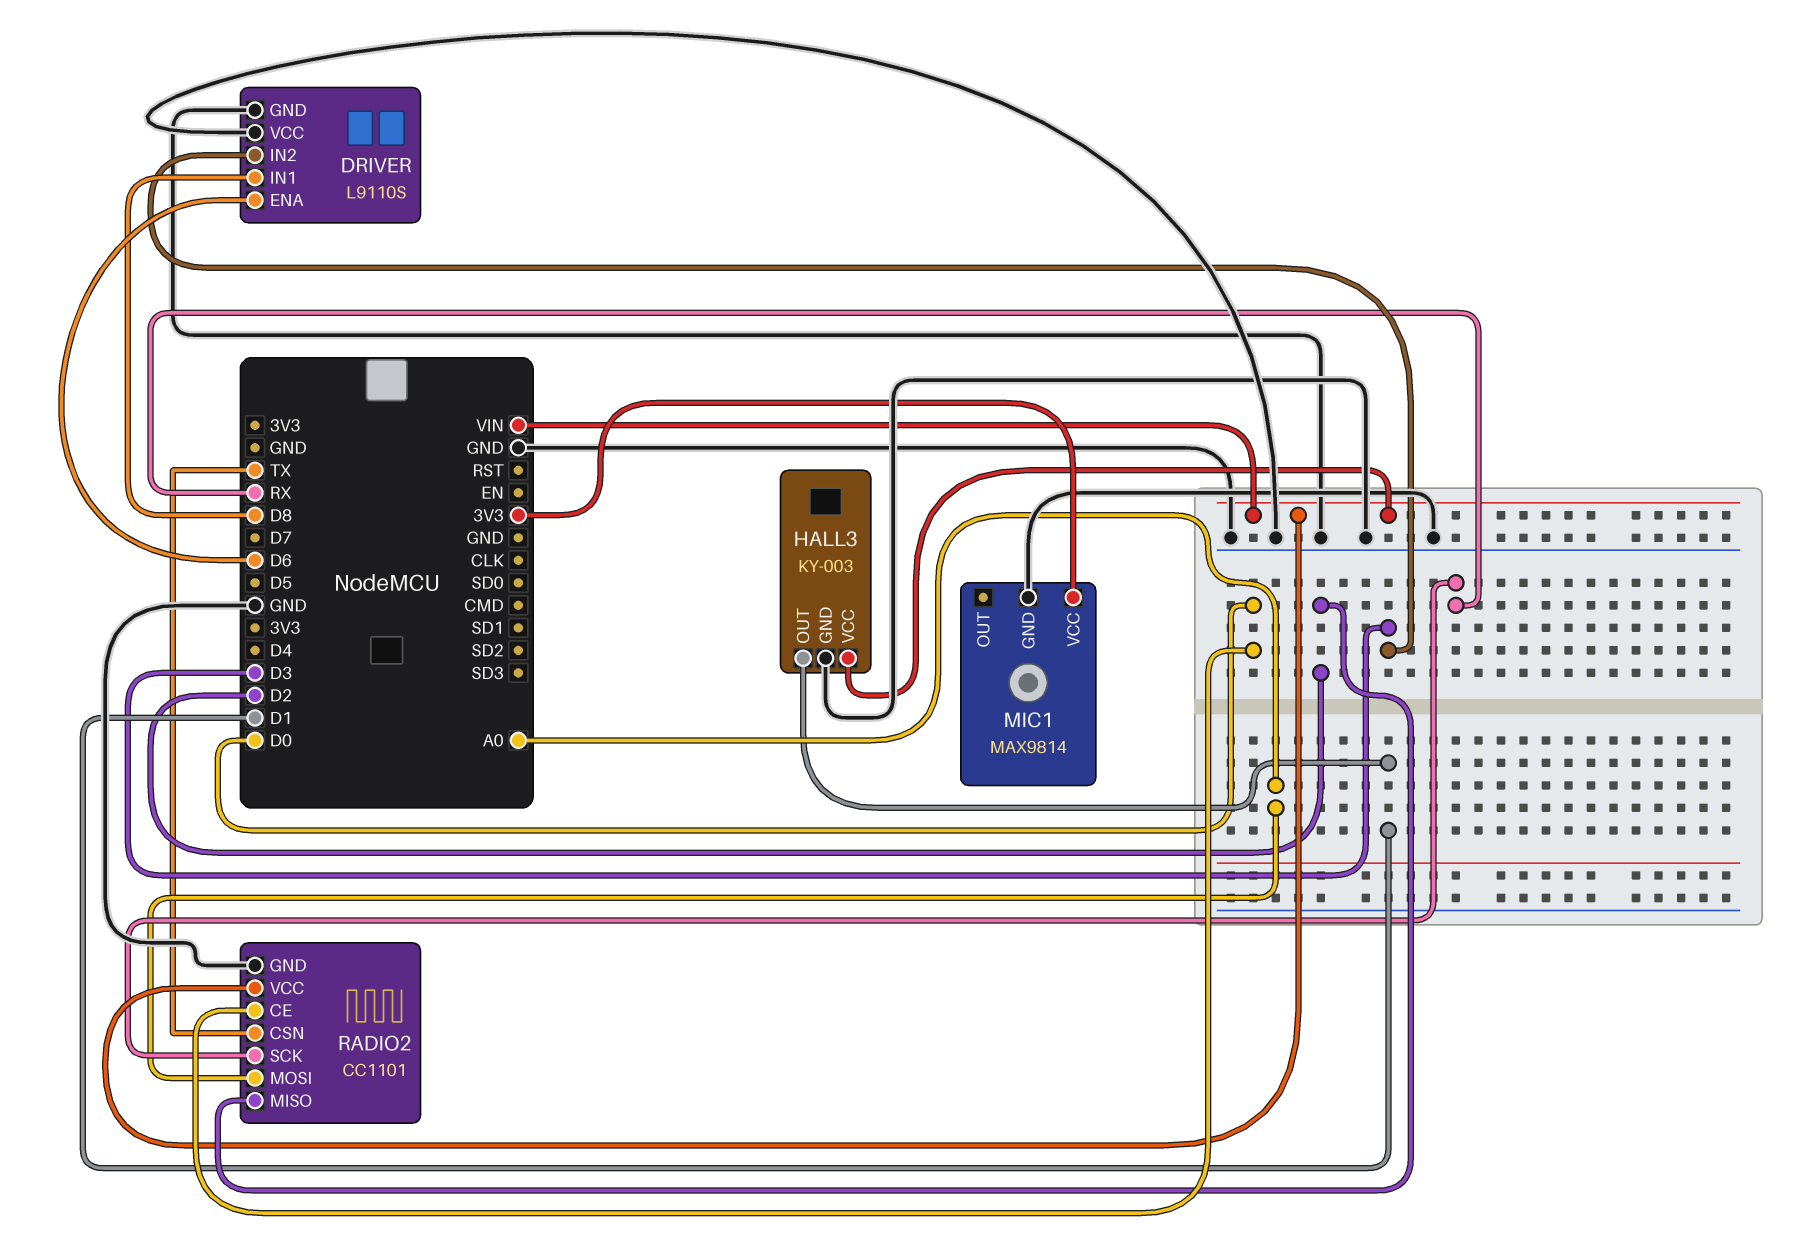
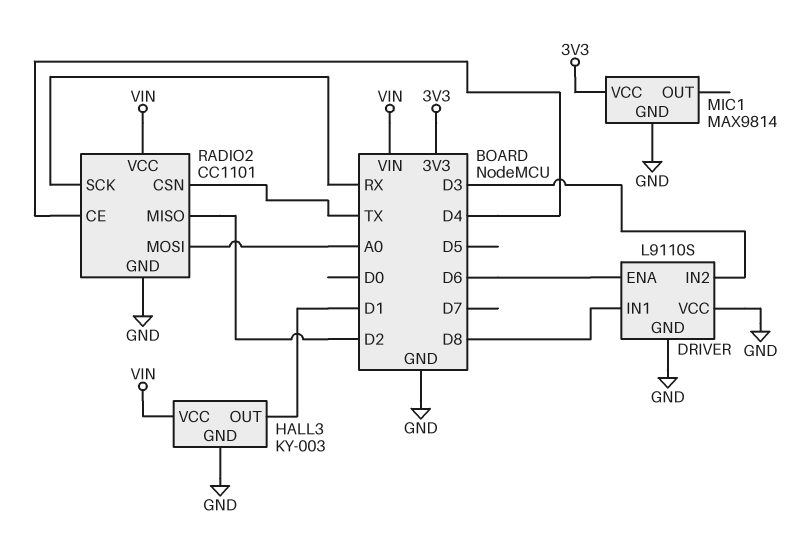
RADIO2 pin CE: D0 -> D4

